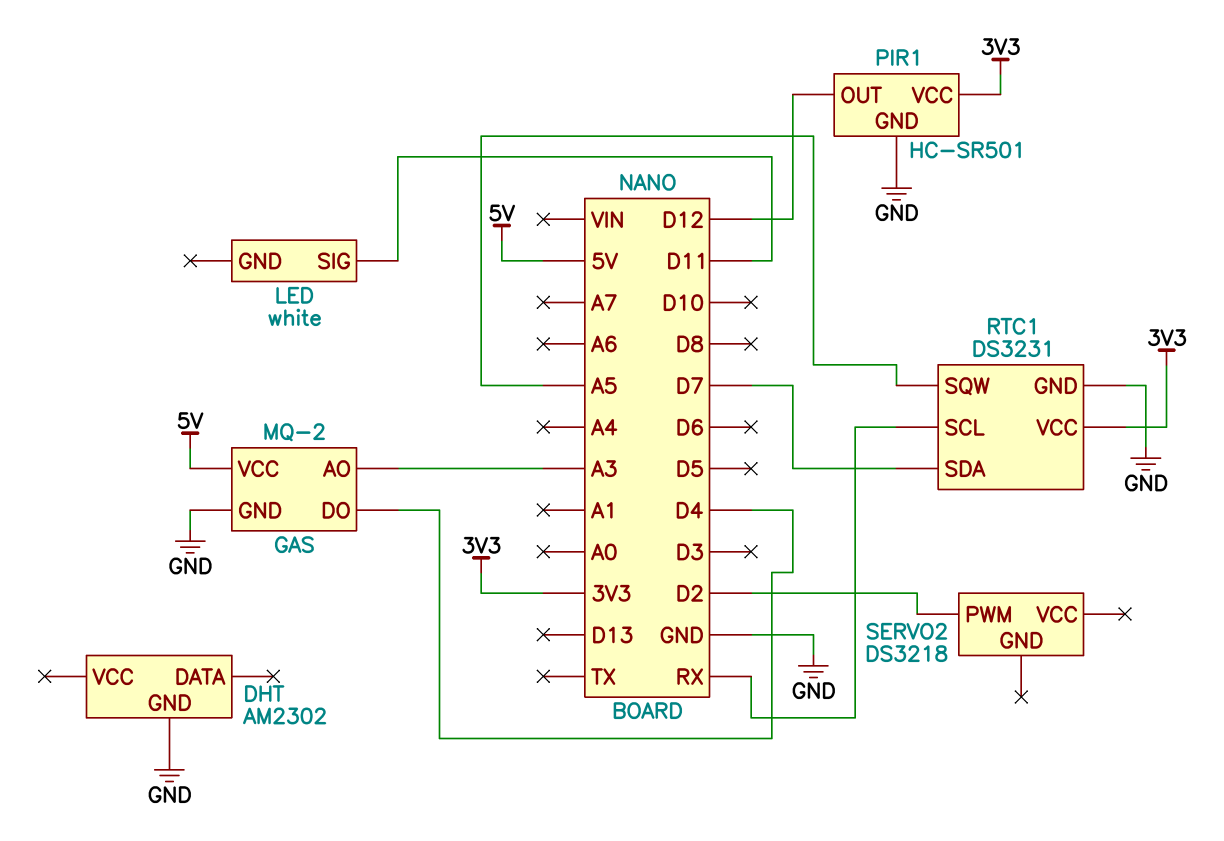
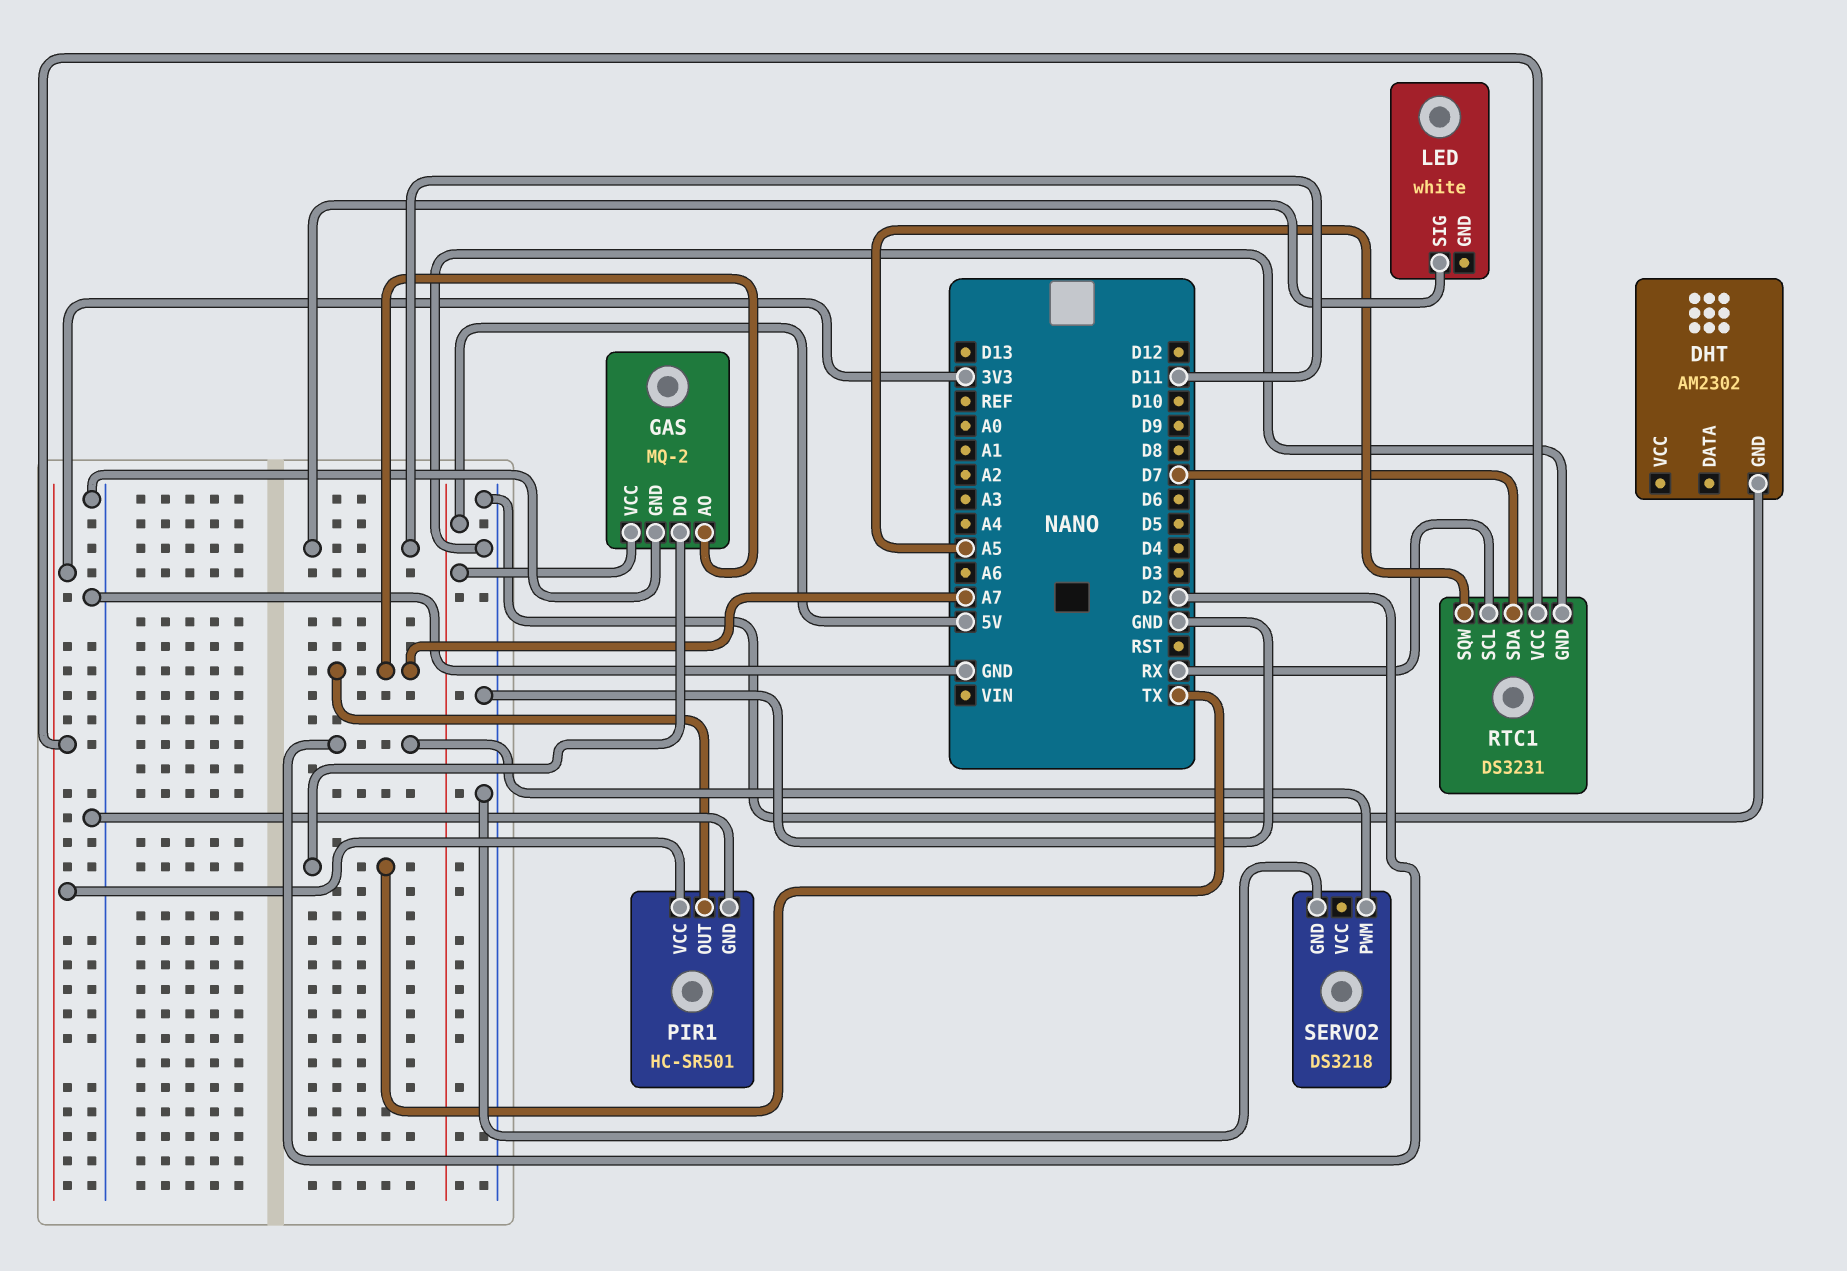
GAS pin AO: A3 -> A7
GAS pin DO: D4 -> TX
PIR1 pin OUT: D12 -> A7
SERVO2 pin GND: none -> GND

